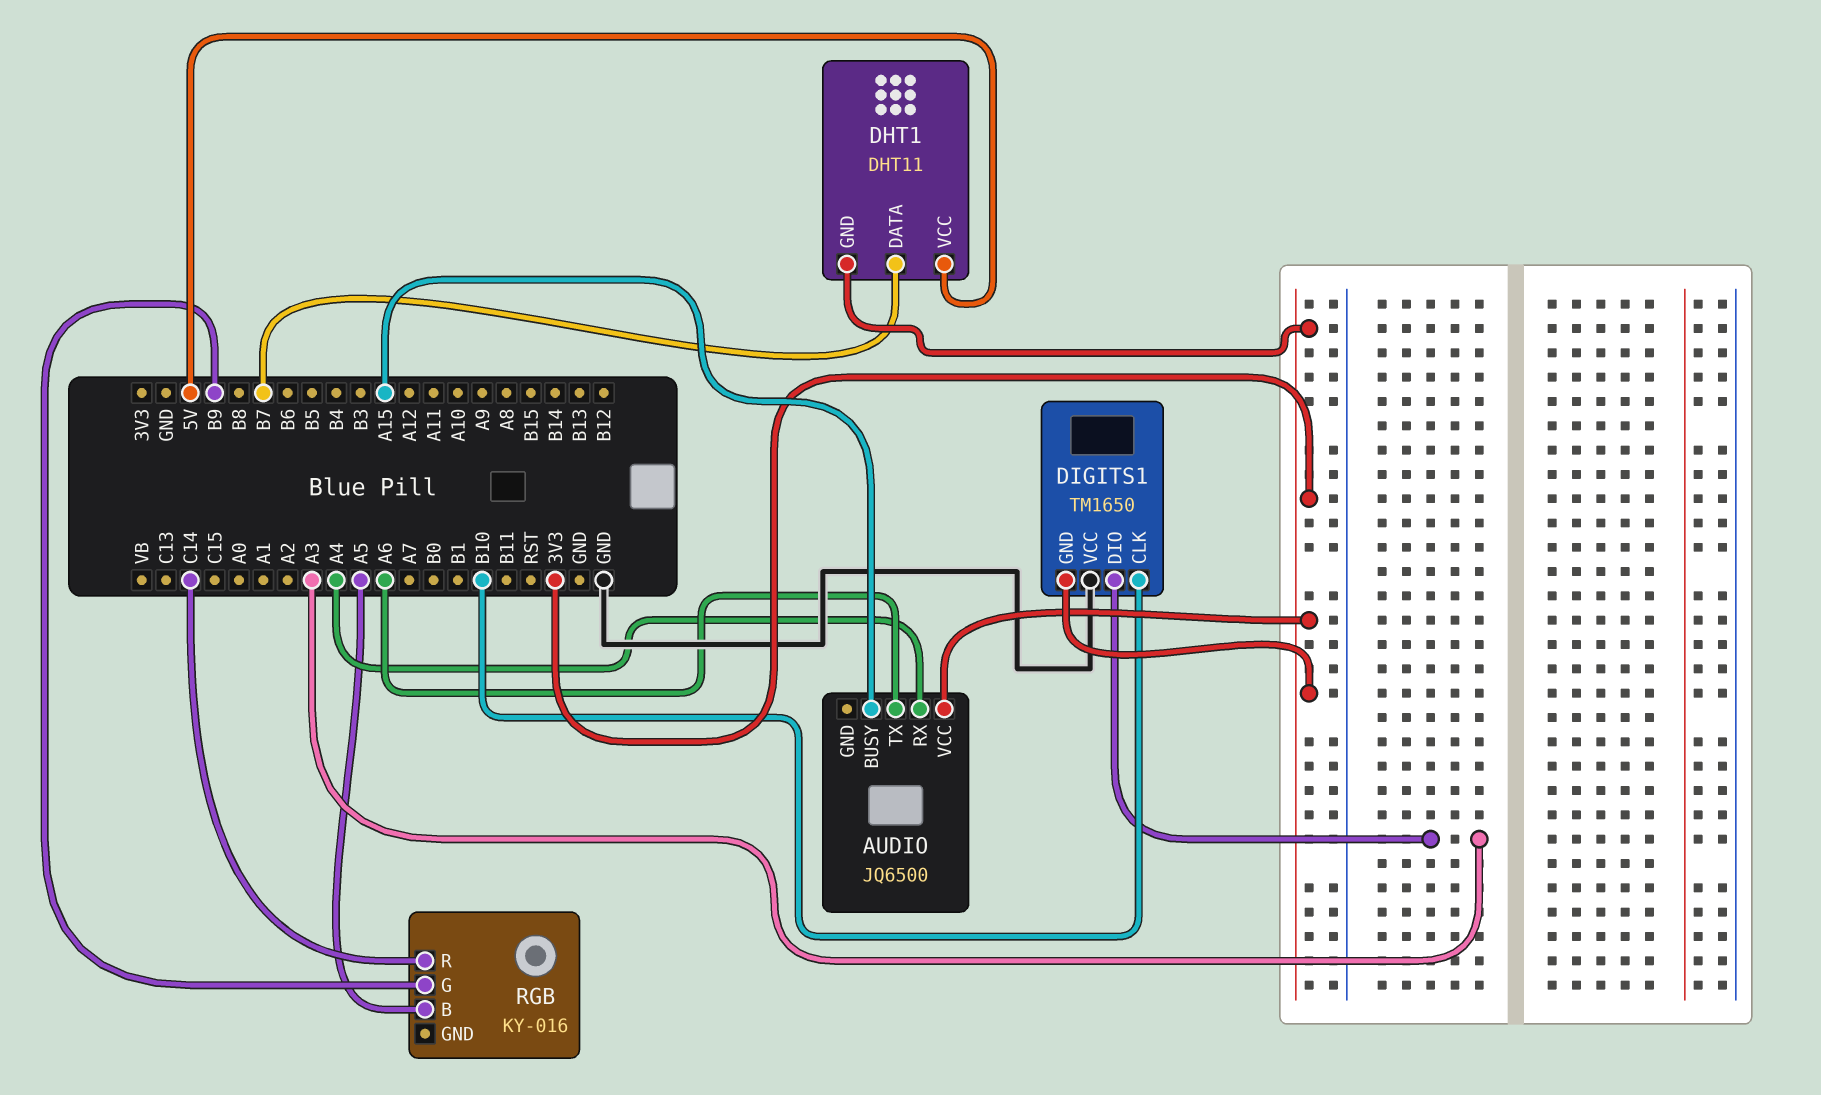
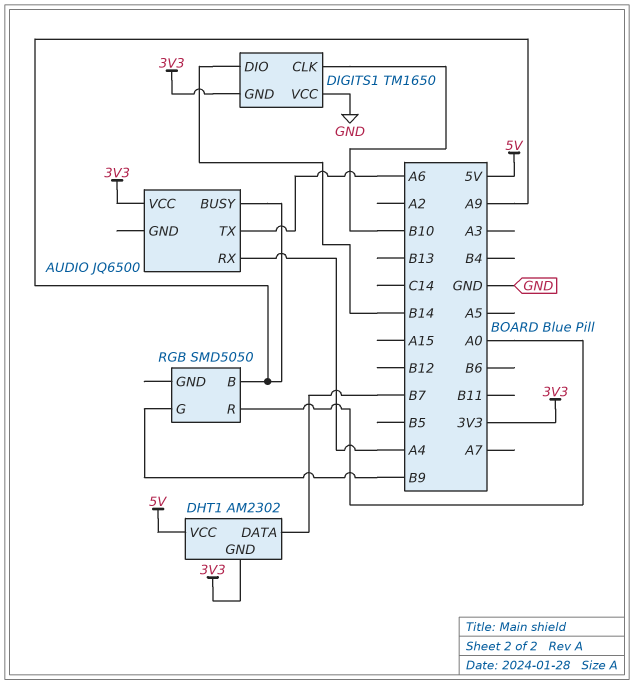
AUDIO pin BUSY: A15 -> A9
DHT1: DHT11 -> AM2302
DIGITS1 pin DIO: A3 -> B14
RGB: KY-016 -> SMD5050
RGB pin B: A5 -> A9
RGB pin R: C14 -> A0

